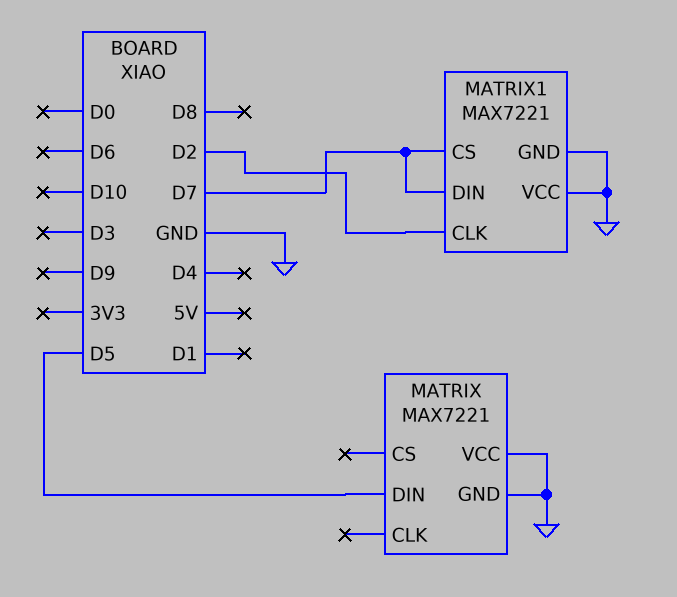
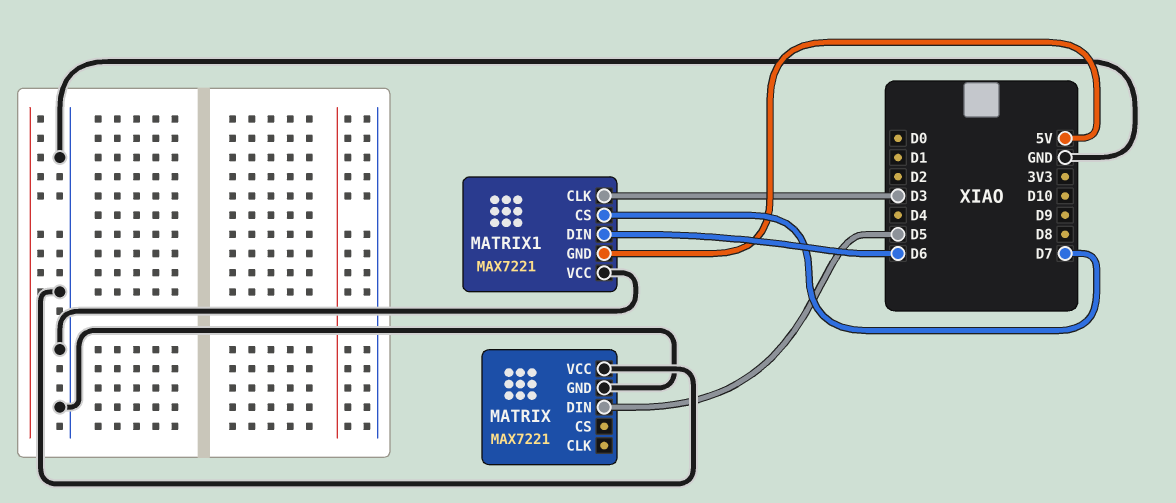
MATRIX1 pin CLK: D2 -> D3
MATRIX1 pin DIN: D7 -> D6
MATRIX1 pin GND: GND -> 5V

